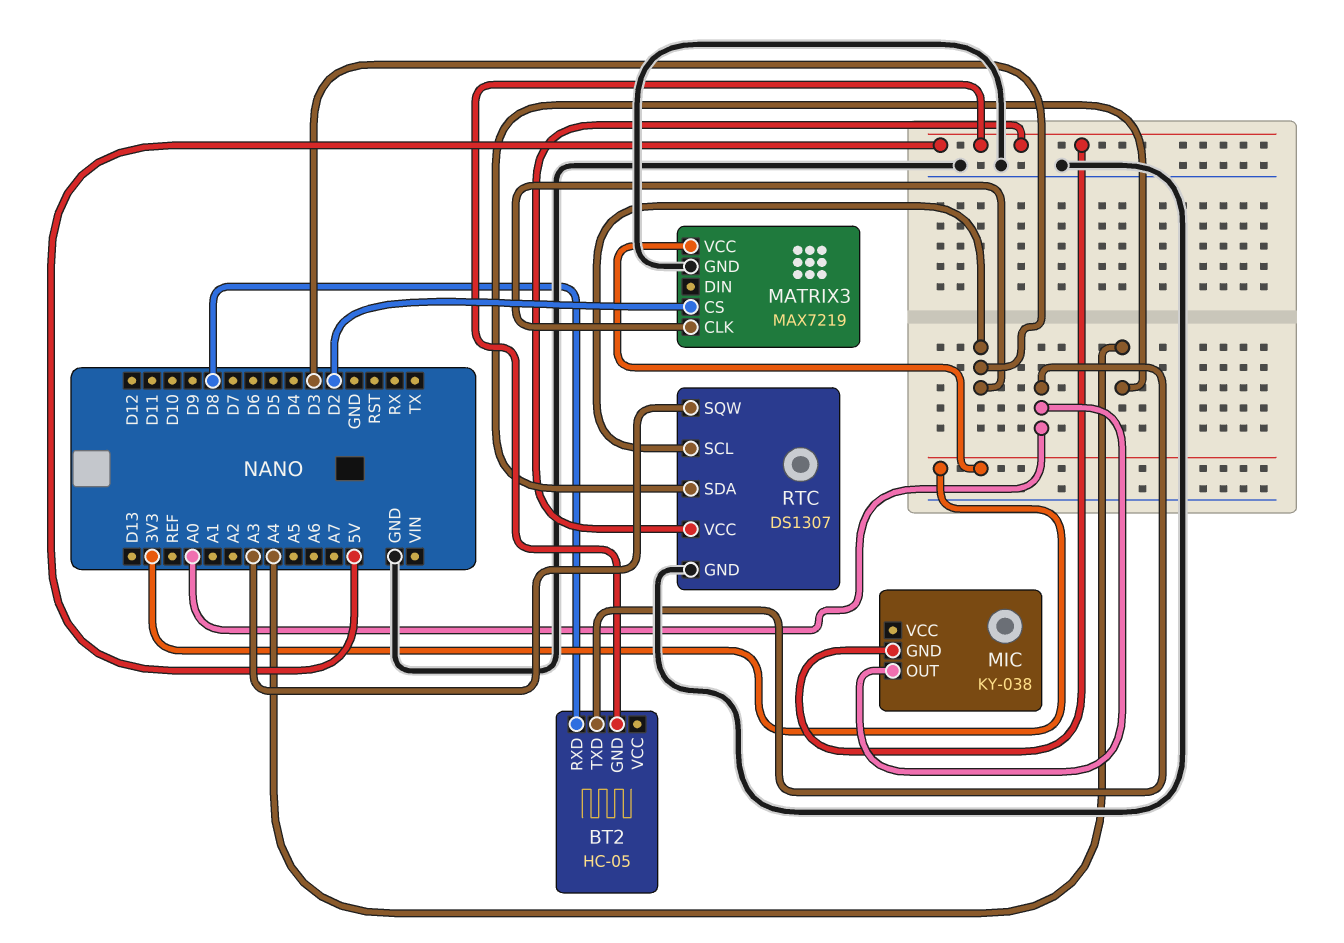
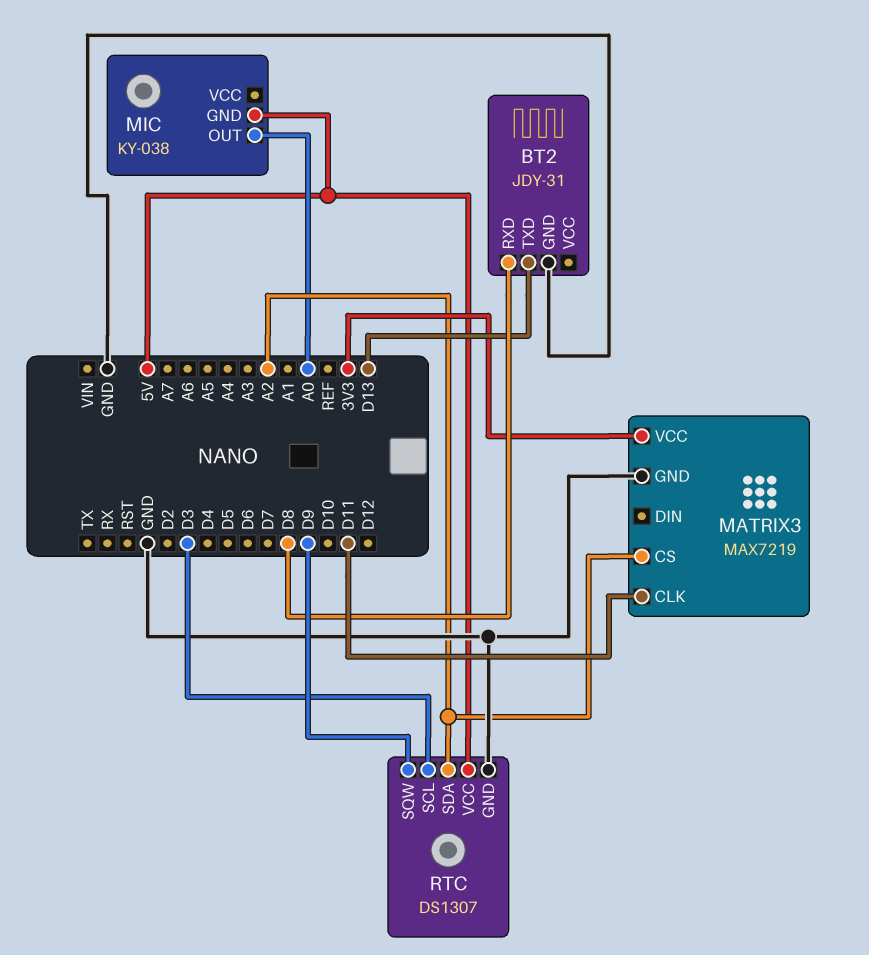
BT2: HC-05 -> JDY-31
BT2 pin GND: 5V -> GND
BT2 pin TXD: A0 -> D13
MATRIX3 pin CLK: D3 -> D11
MATRIX3 pin CS: D2 -> A2
RTC pin SDA: A4 -> A2
RTC pin SQW: A3 -> D9

